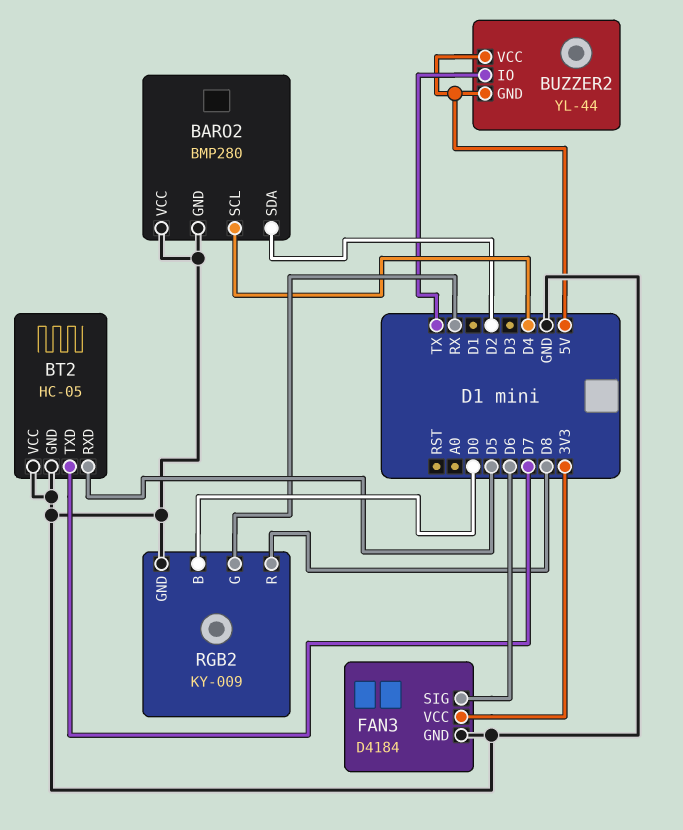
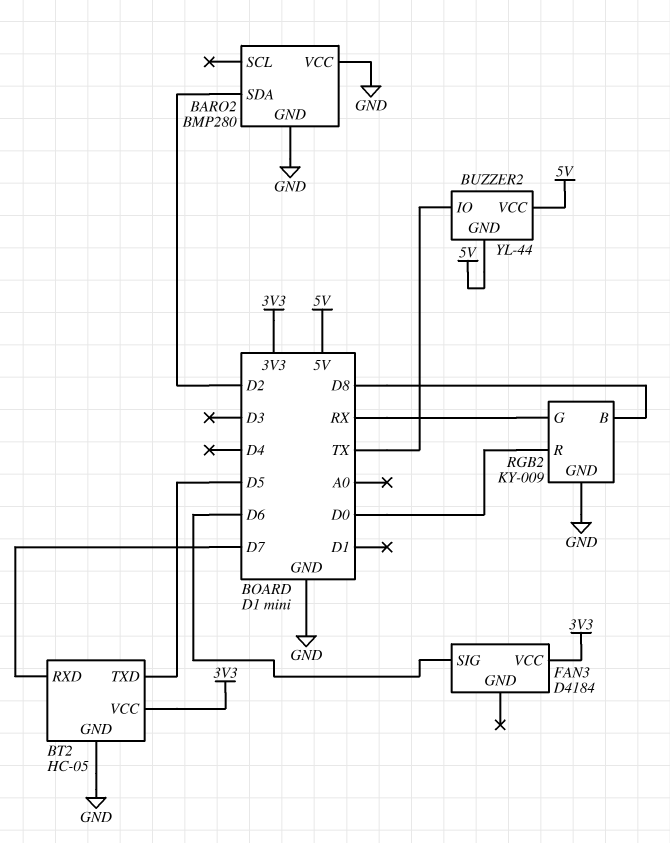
BARO2 pin SCL: D4 -> none
BT2 pin RXD: D5 -> D7
BT2 pin TXD: D7 -> D5
BT2 pin VCC: GND -> 3V3
FAN3 pin GND: GND -> none
RGB2 pin B: D0 -> D8
RGB2 pin R: D8 -> D0

